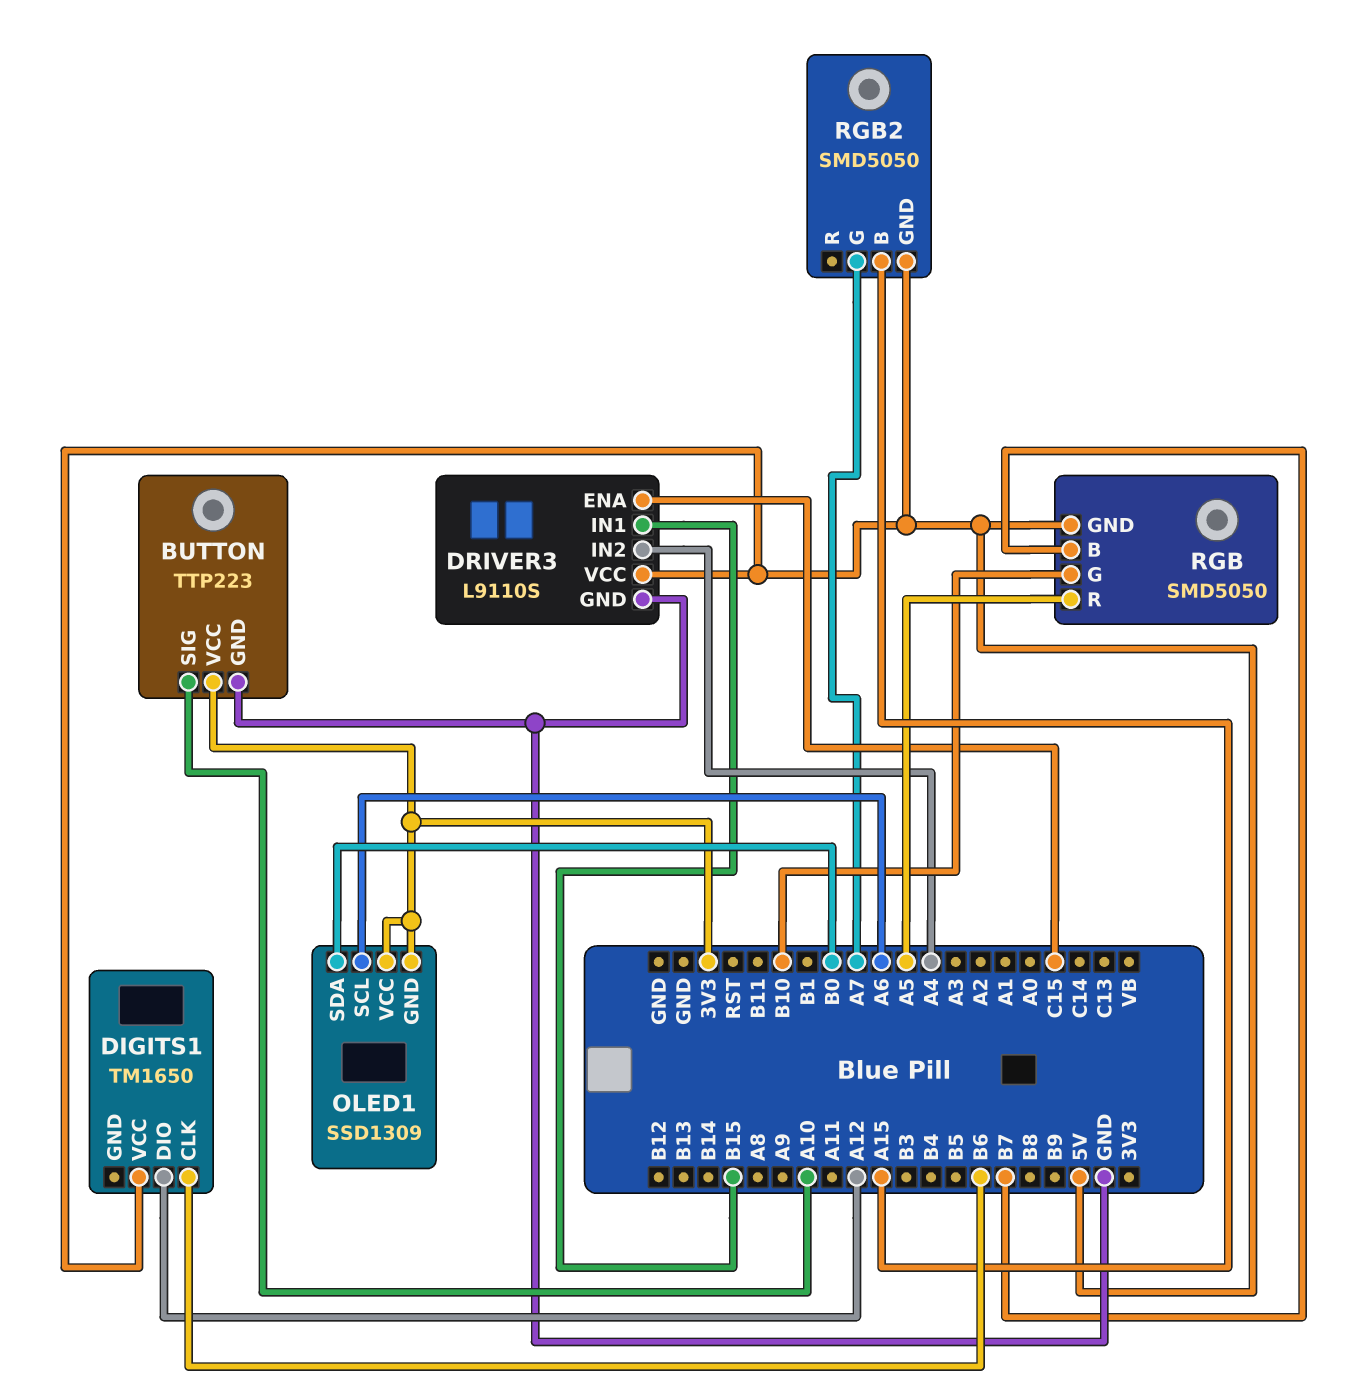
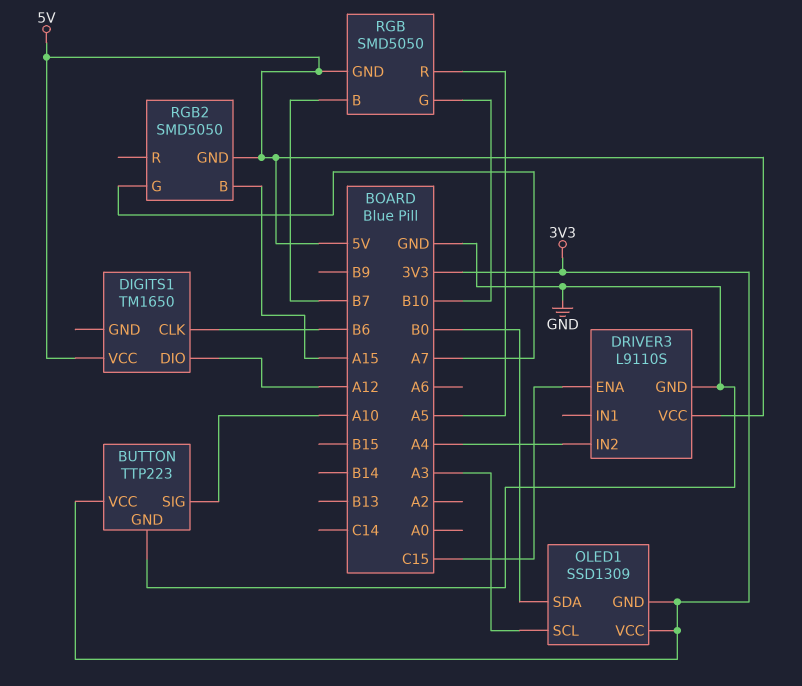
DRIVER3 pin IN1: B15 -> none
OLED1 pin SCL: A6 -> A3

